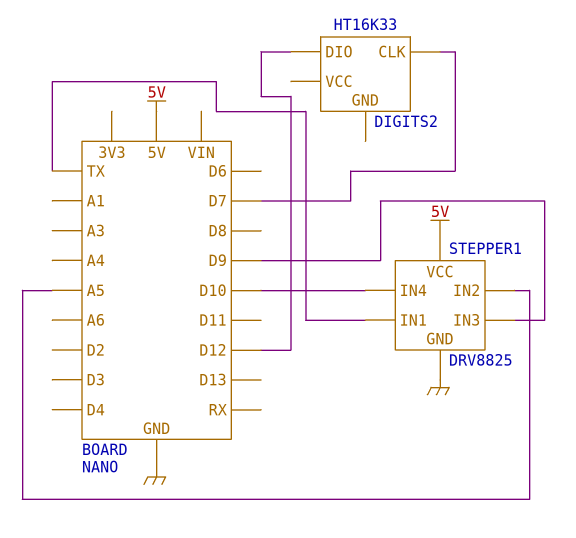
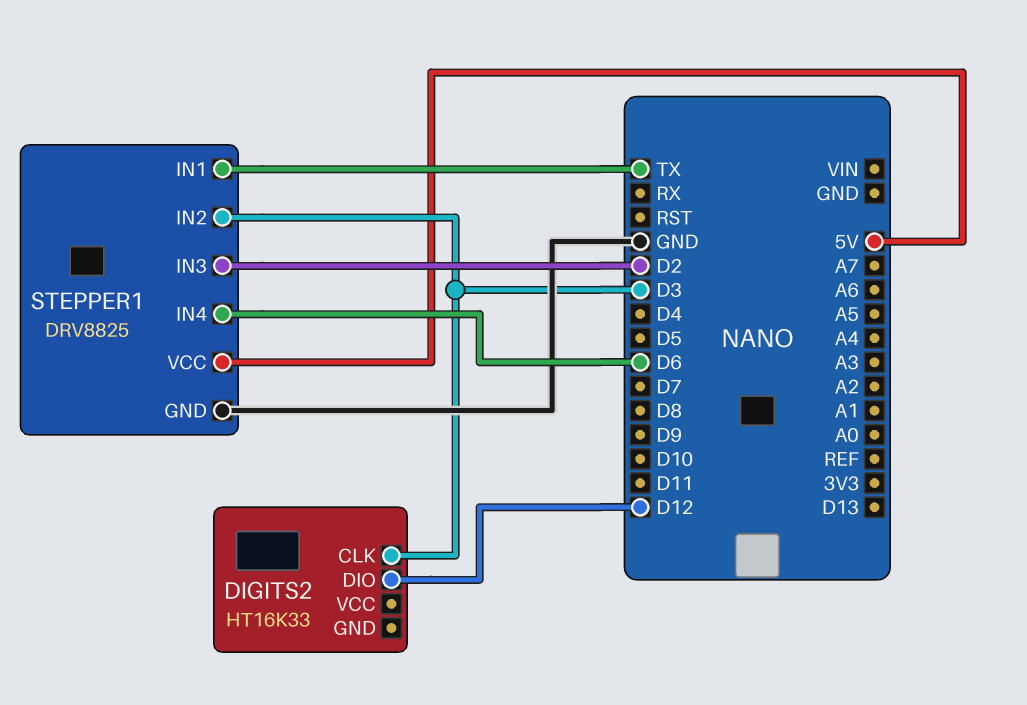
DIGITS2 pin CLK: D7 -> D3
STEPPER1 pin IN2: A5 -> D3
STEPPER1 pin IN3: D9 -> D2
STEPPER1 pin IN4: D10 -> D6

